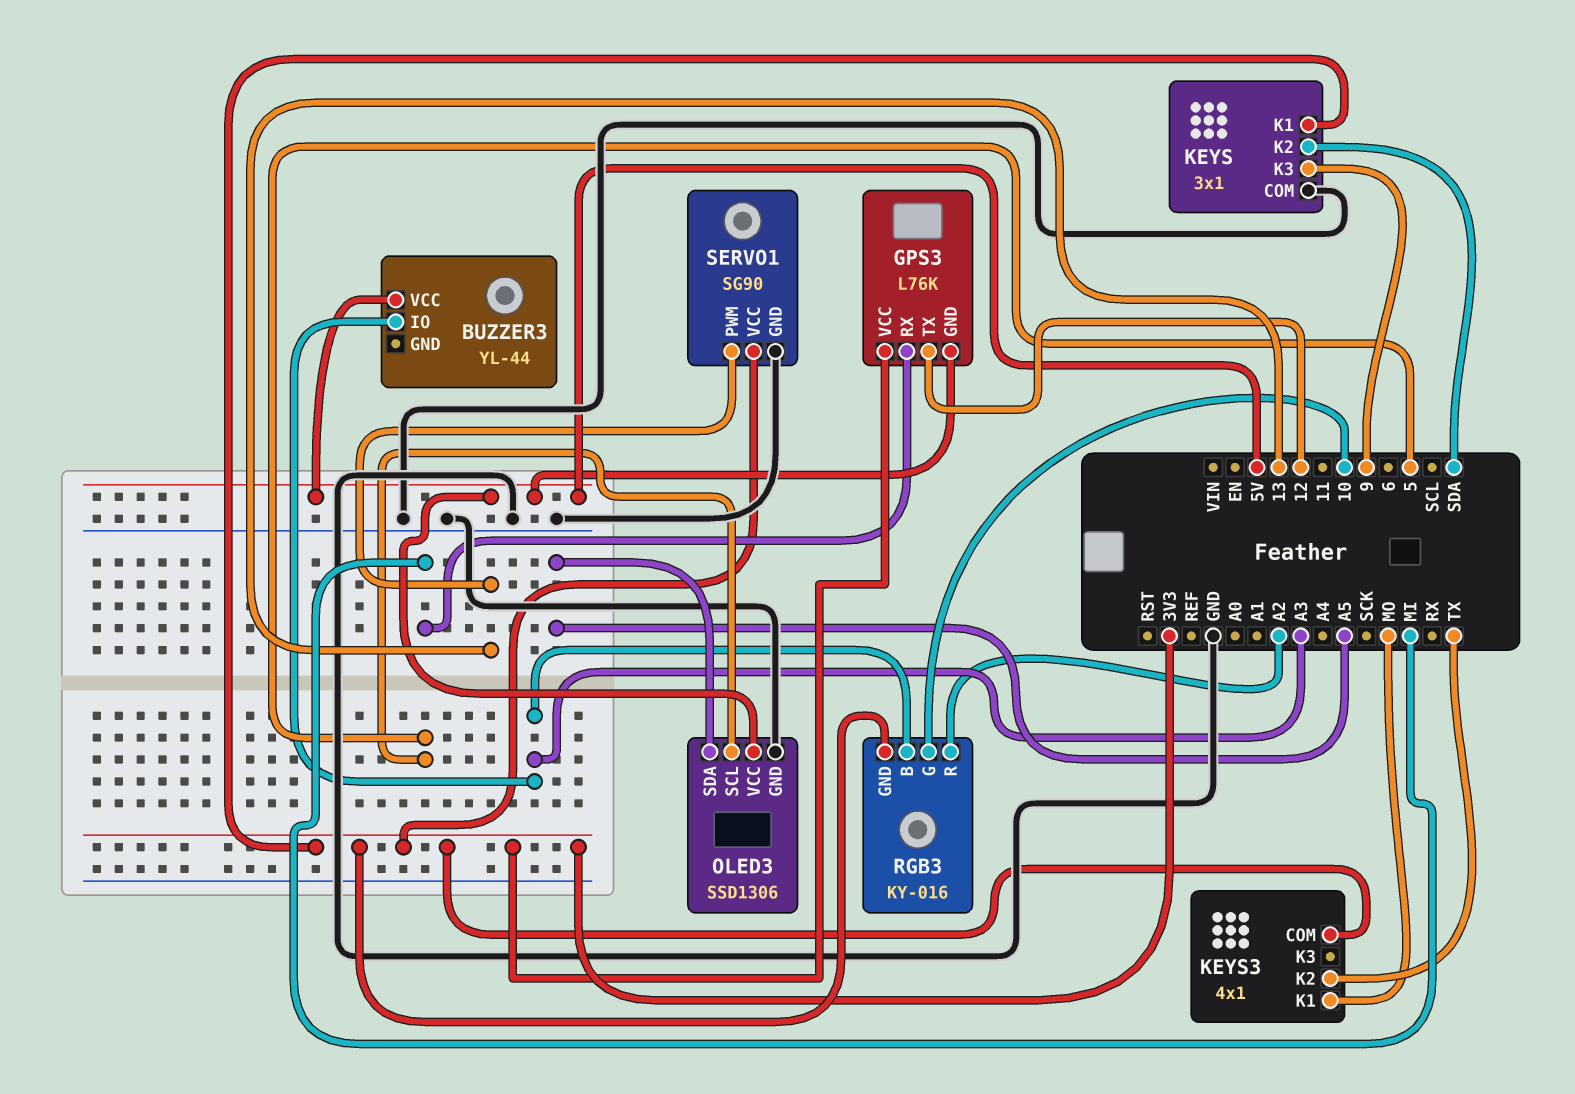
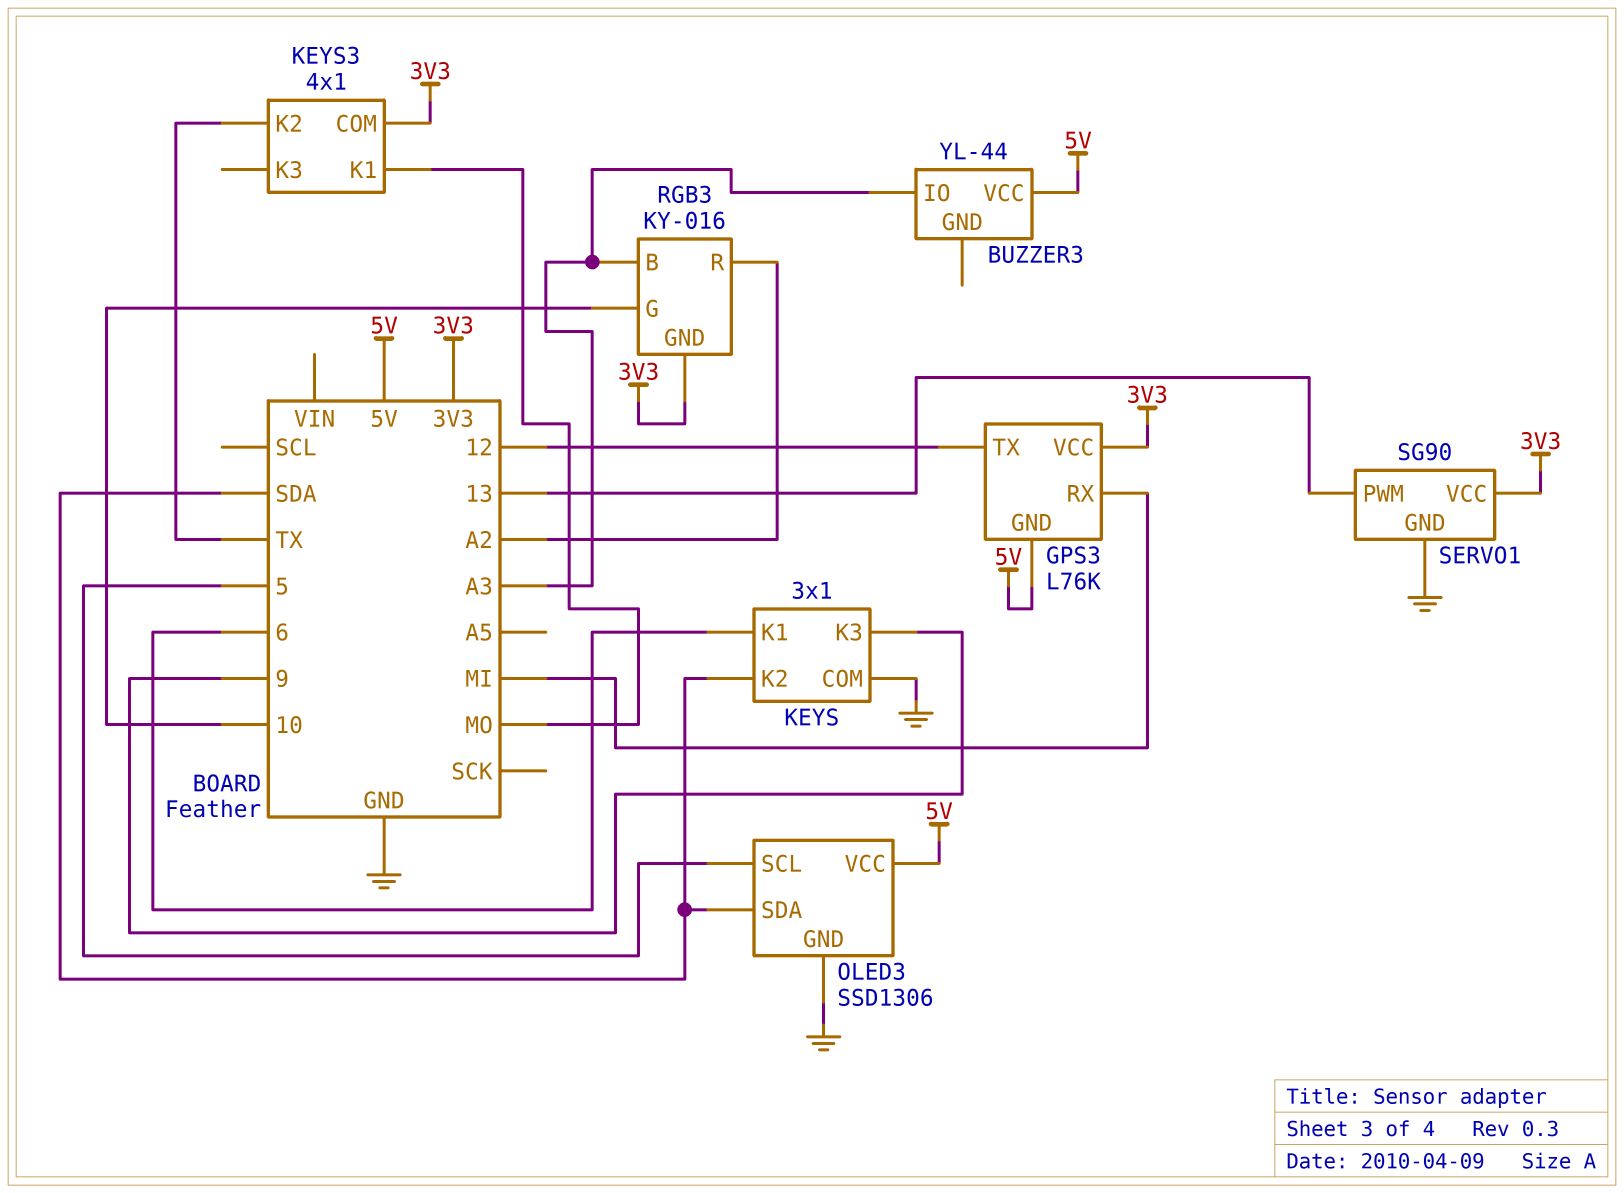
KEYS pin K1: 3V3 -> 6
OLED3 pin SDA: A5 -> SDA

